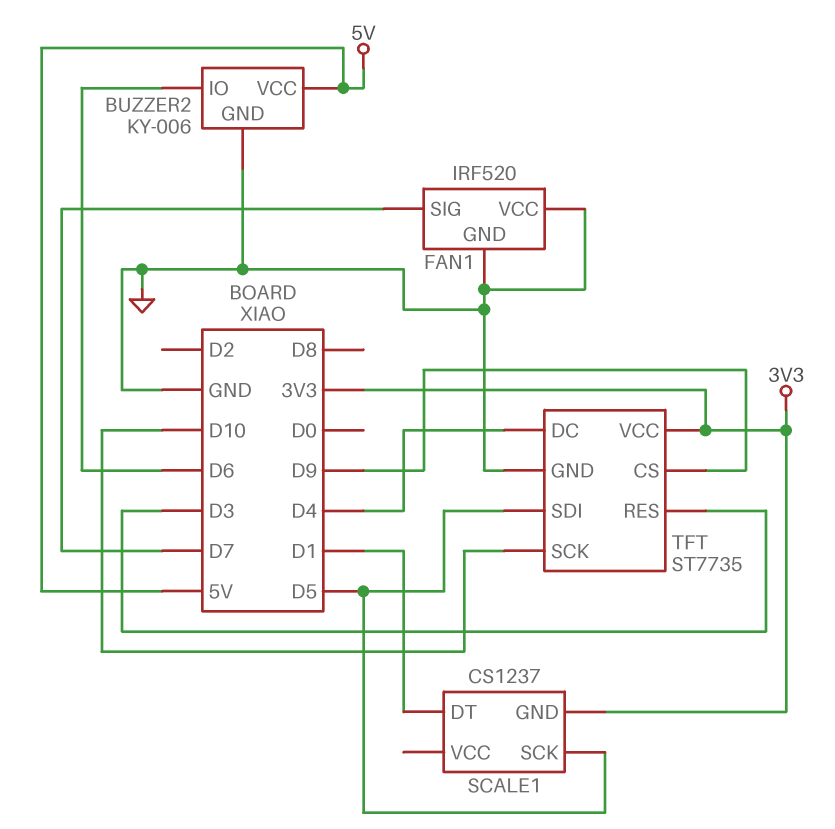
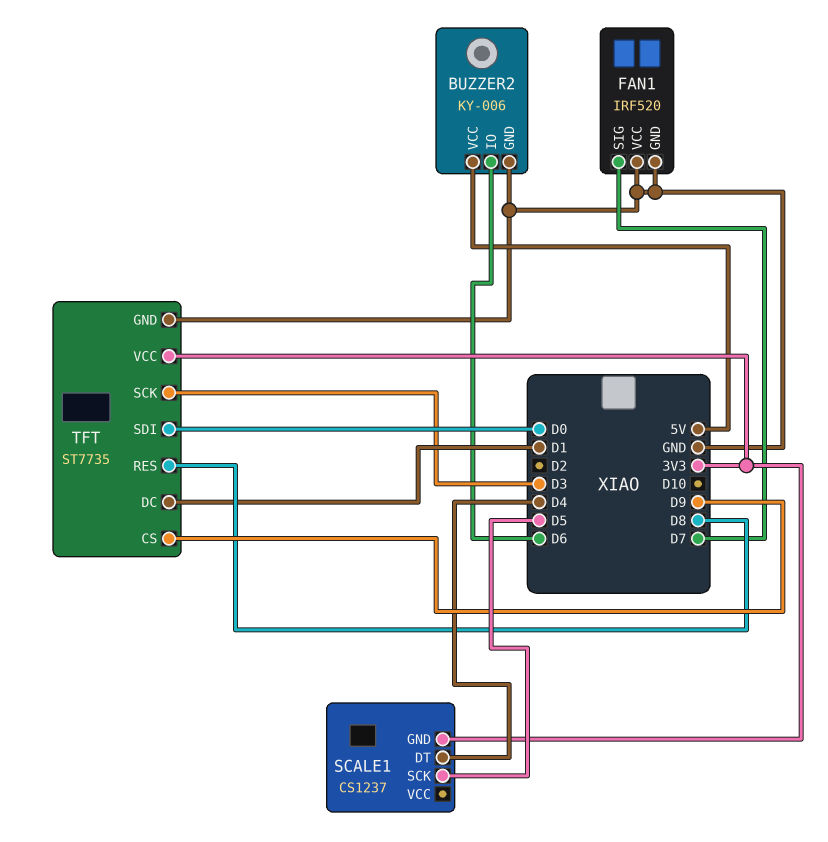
SCALE1 pin DT: D1 -> D4
TFT pin DC: D4 -> D1
TFT pin RES: D3 -> D8
TFT pin SCK: D10 -> D3
TFT pin SDI: D5 -> D0

